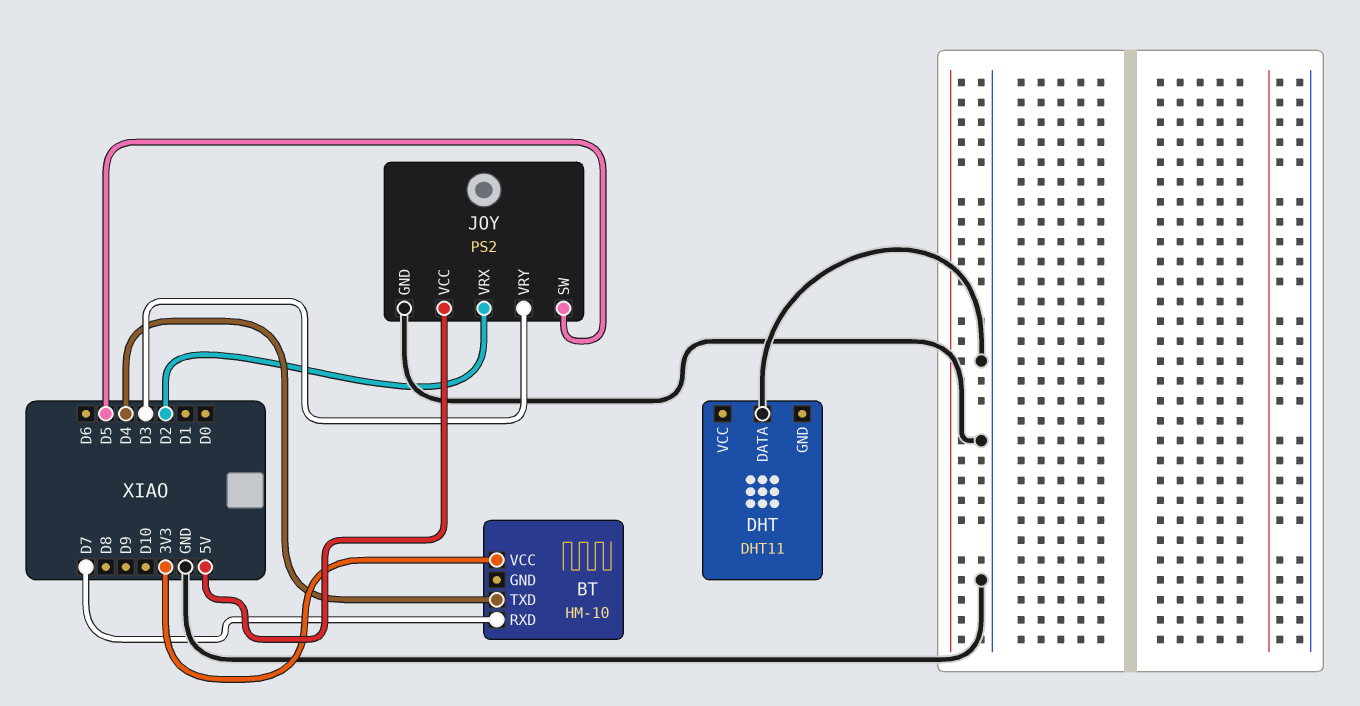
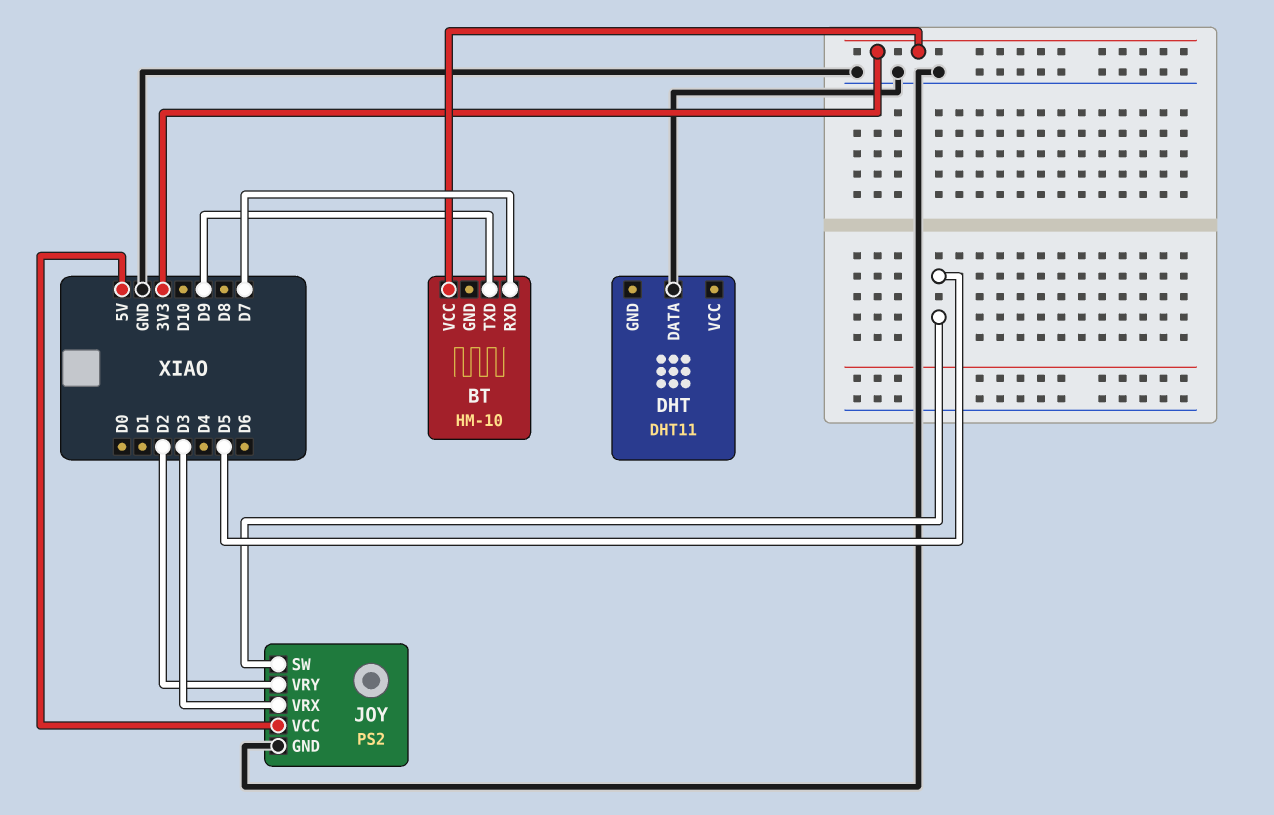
BT pin TXD: D4 -> D9
JOY pin VRX: D2 -> D3
JOY pin VRY: D3 -> D2

